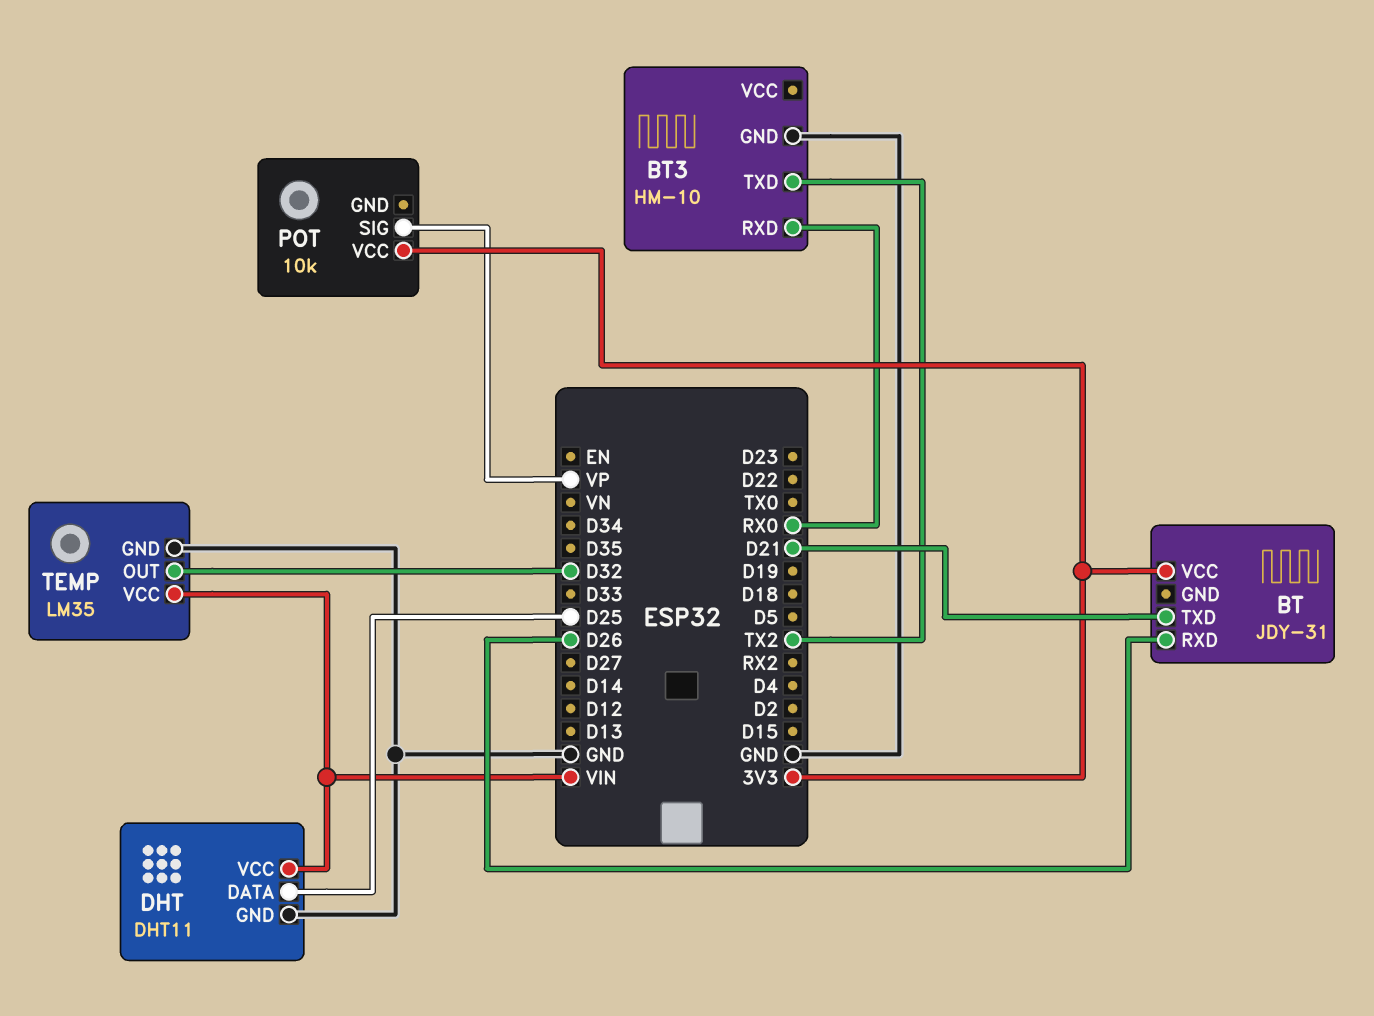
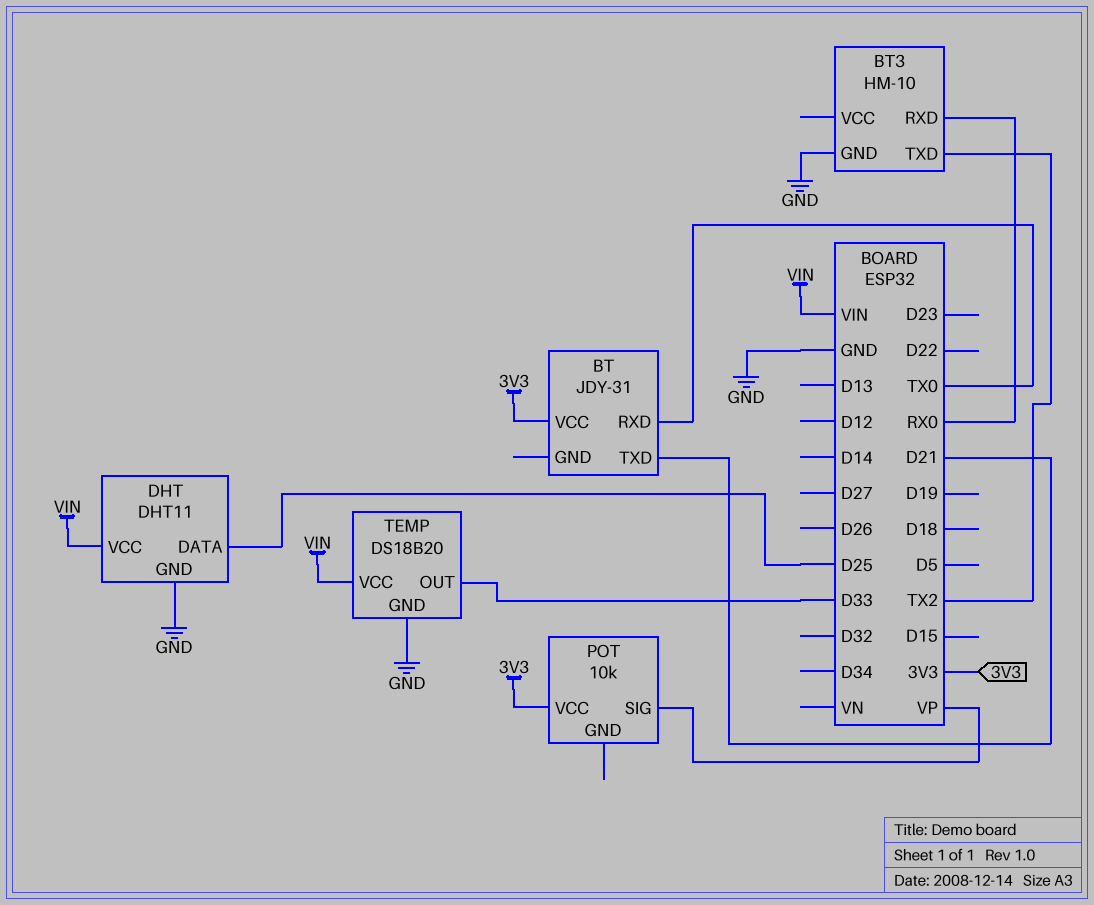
BT pin RXD: D26 -> TX0
TEMP: LM35 -> DS18B20
TEMP pin OUT: D32 -> D33

